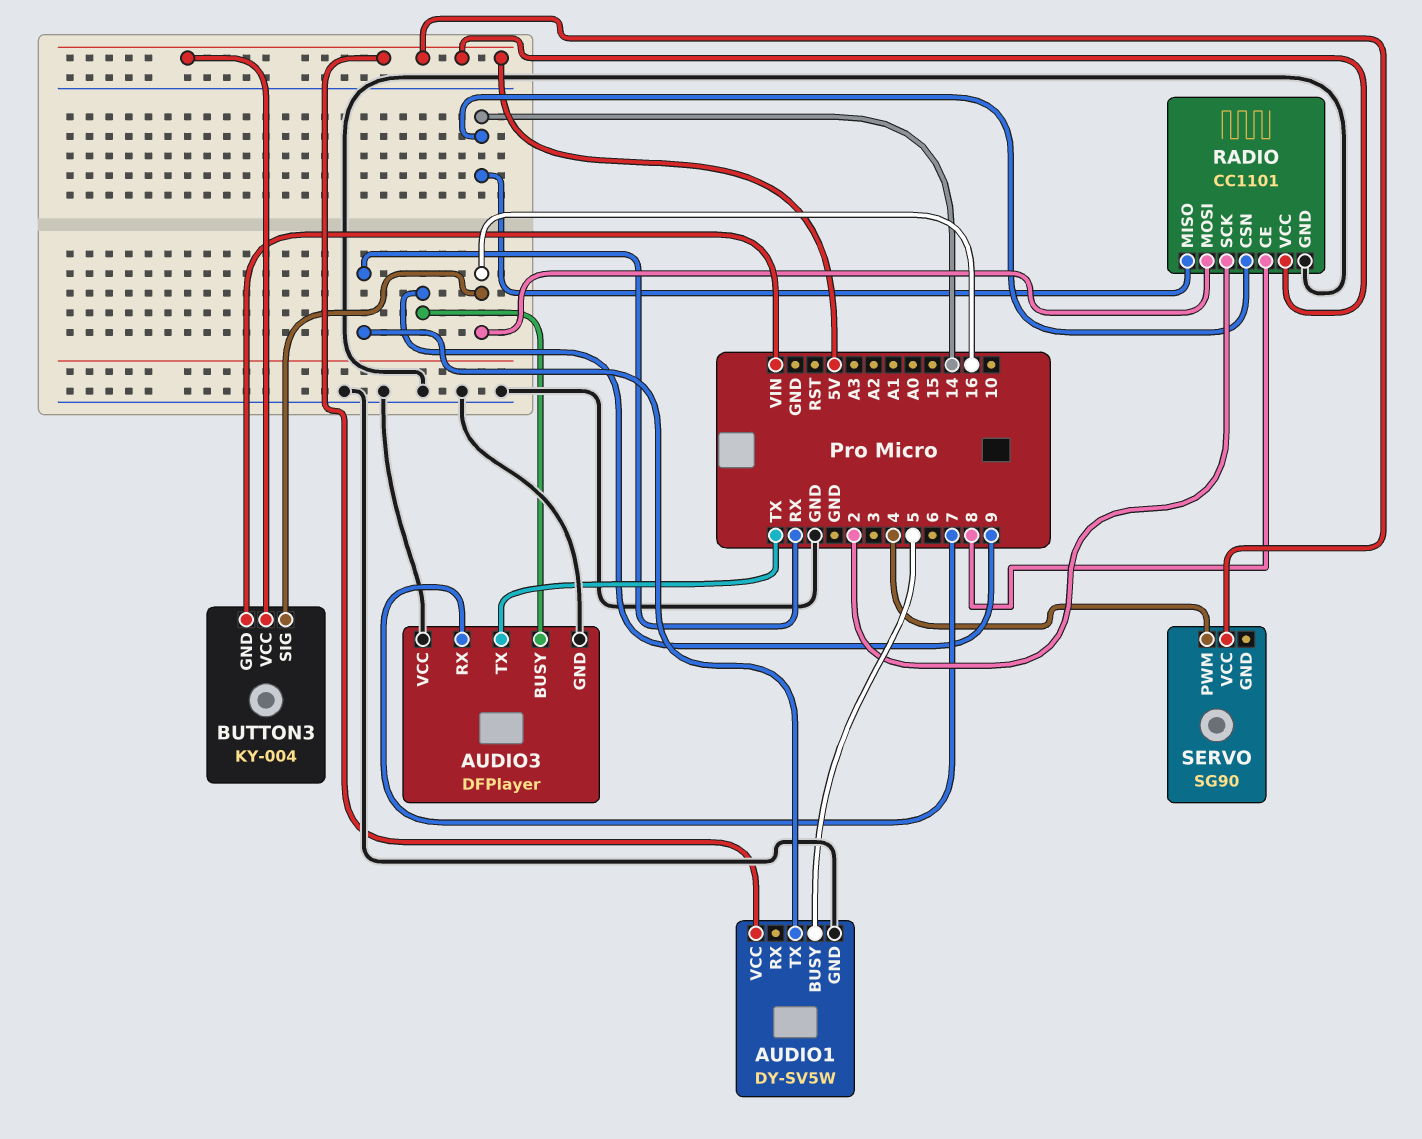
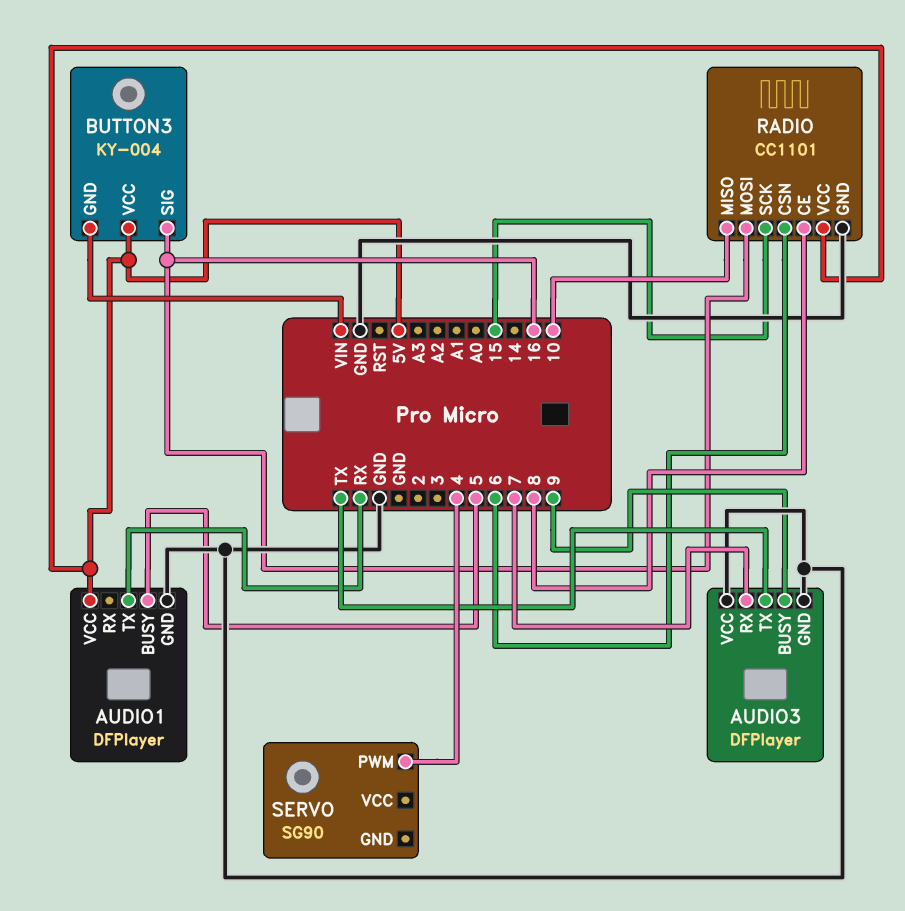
AUDIO1: DY-SV5W -> DFPlayer
RADIO pin CSN: 14 -> 6
RADIO pin MISO: 14 -> 10
RADIO pin SCK: 2 -> 15
SERVO pin VCC: 5V -> none

